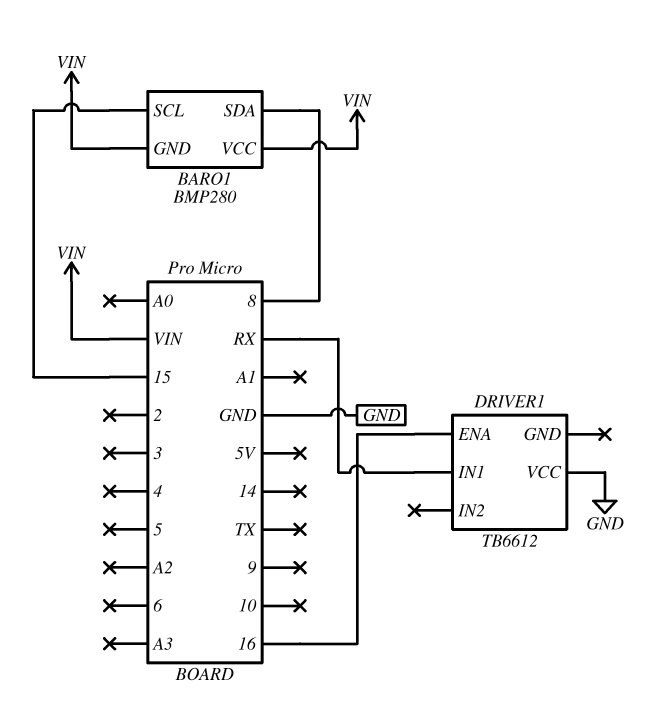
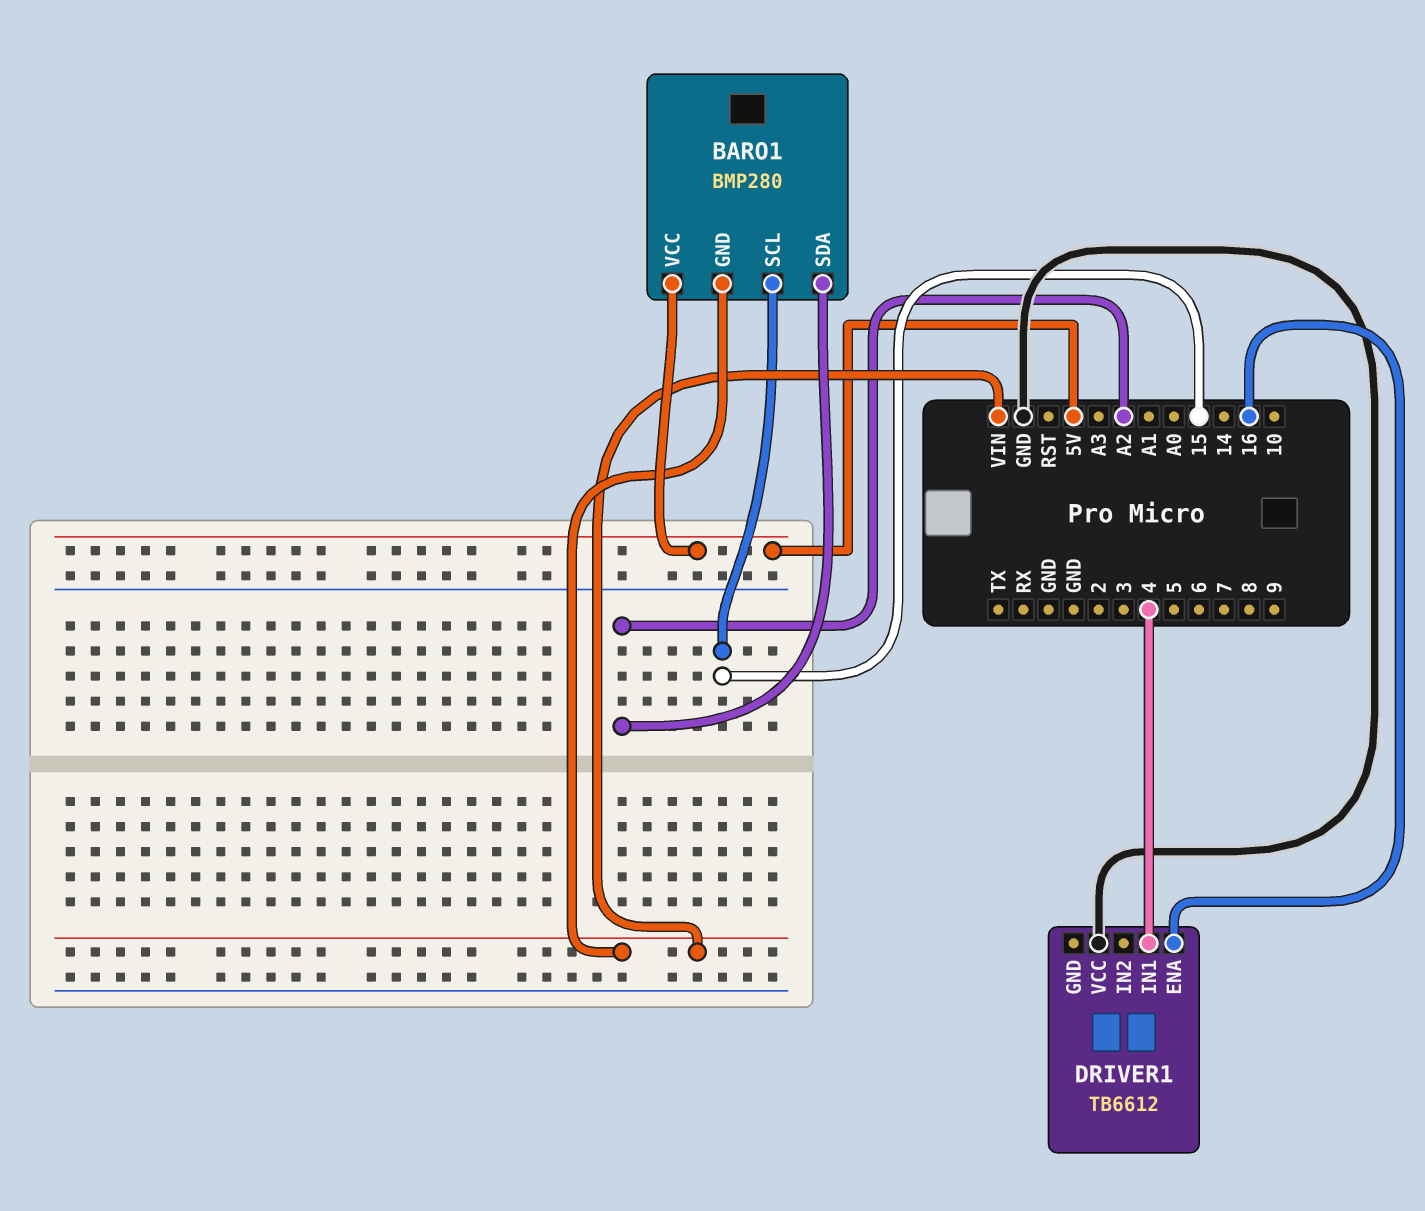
BARO1 pin SDA: 8 -> A2
BARO1 pin VCC: VIN -> 5V
DRIVER1 pin IN1: RX -> 4

